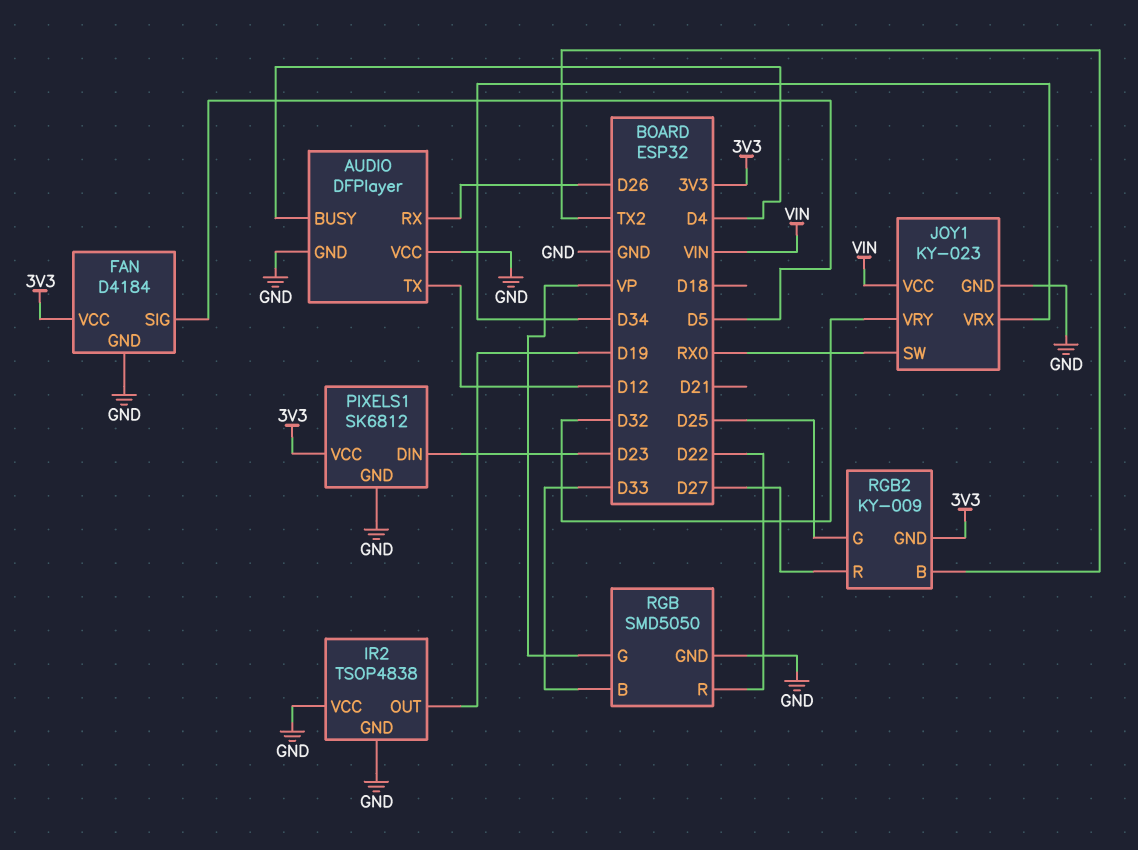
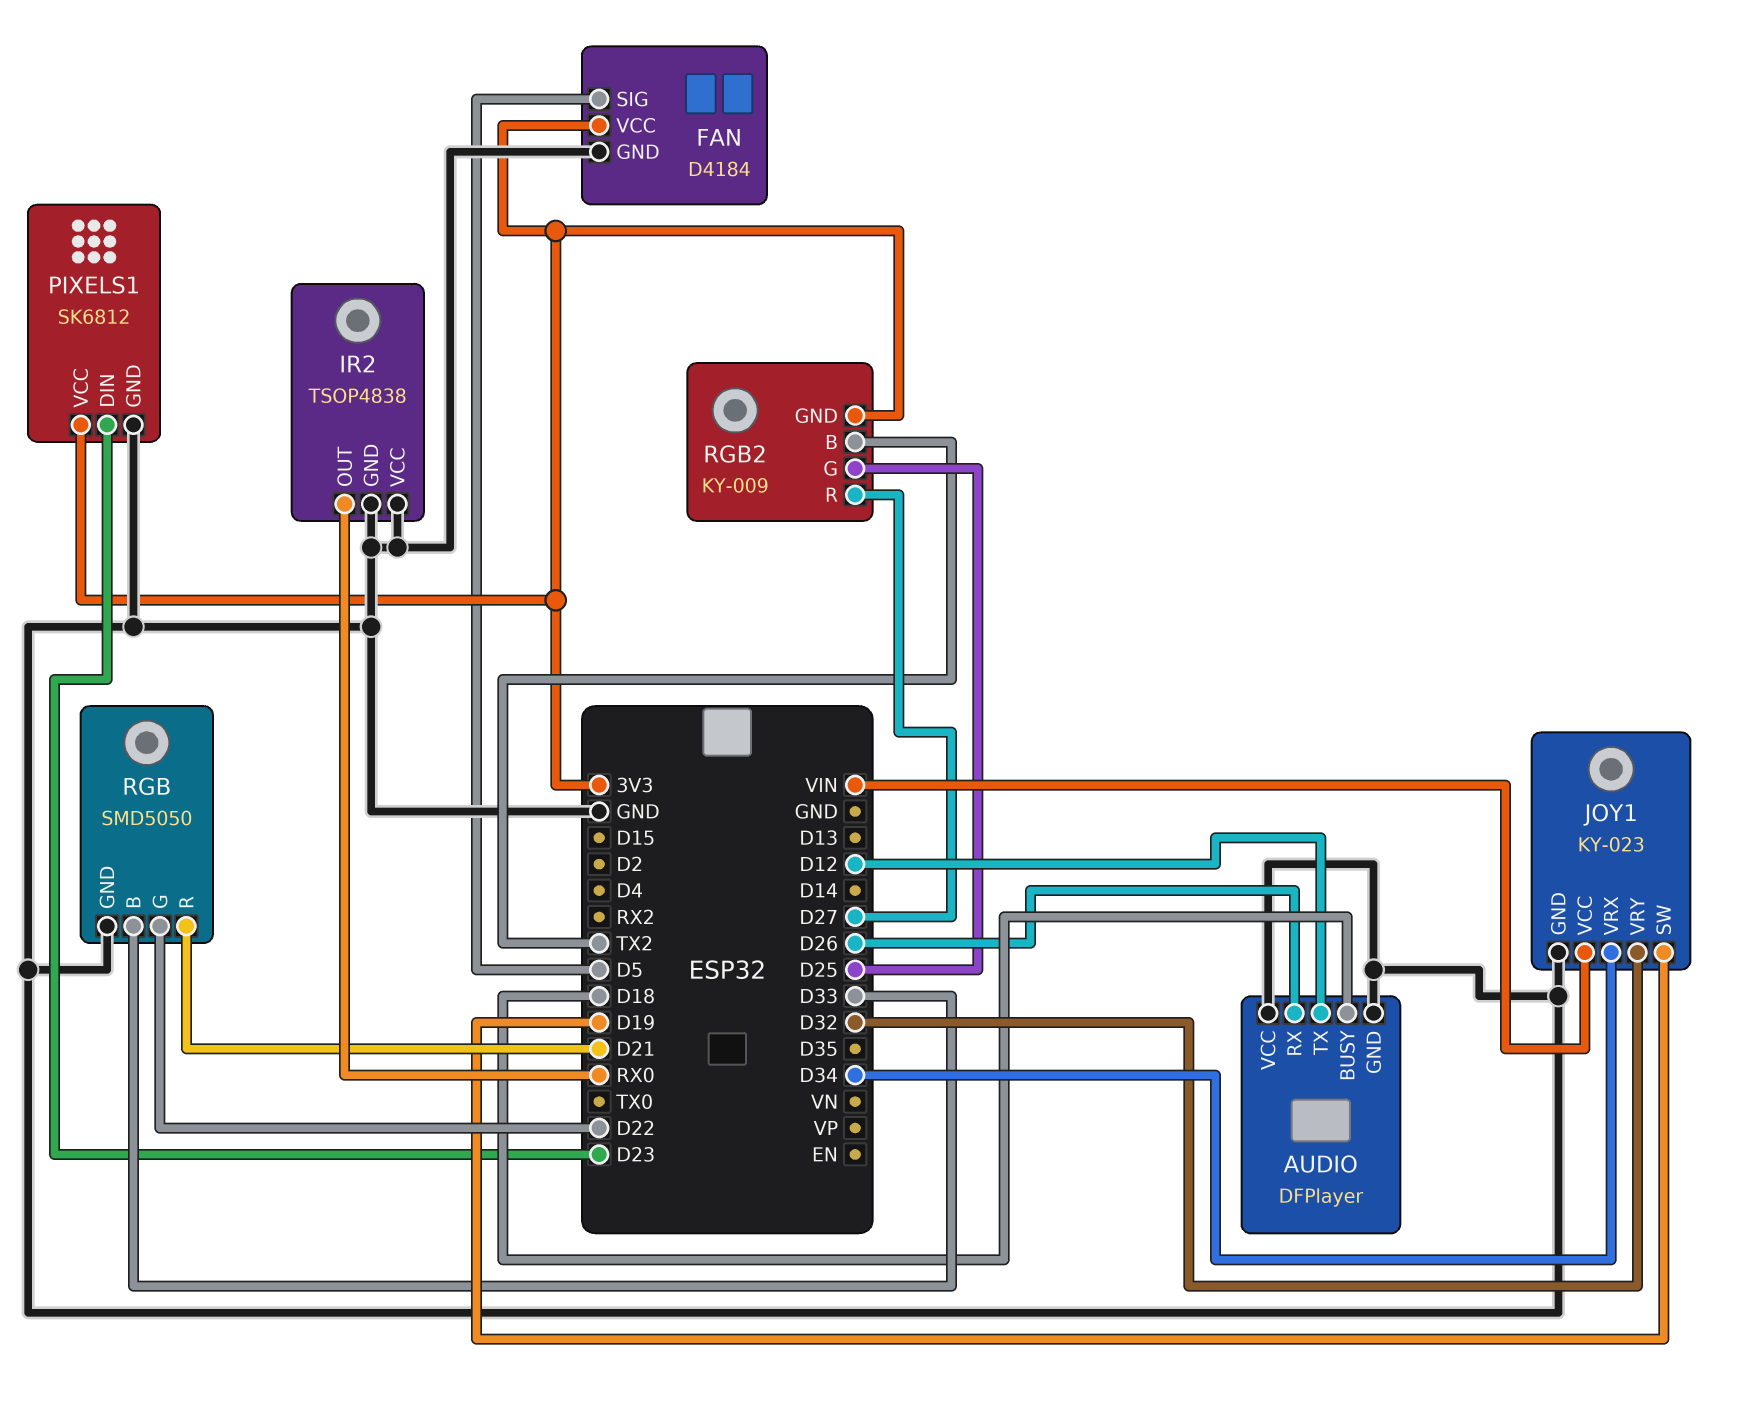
AUDIO pin BUSY: D4 -> D18
IR2 pin OUT: D19 -> RX0
JOY1 pin SW: RX0 -> D19
RGB pin G: VP -> D22
RGB pin R: D22 -> D21

